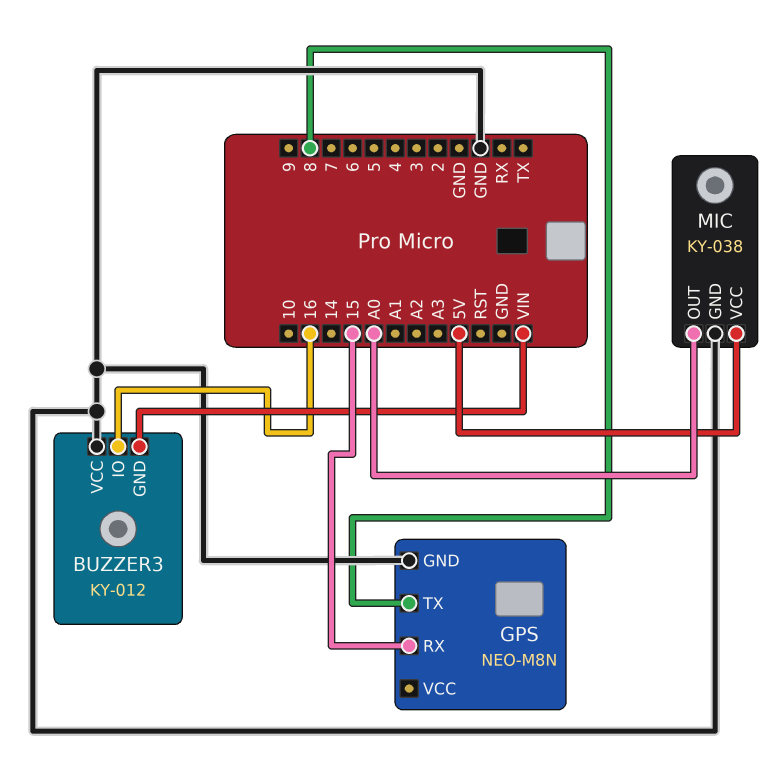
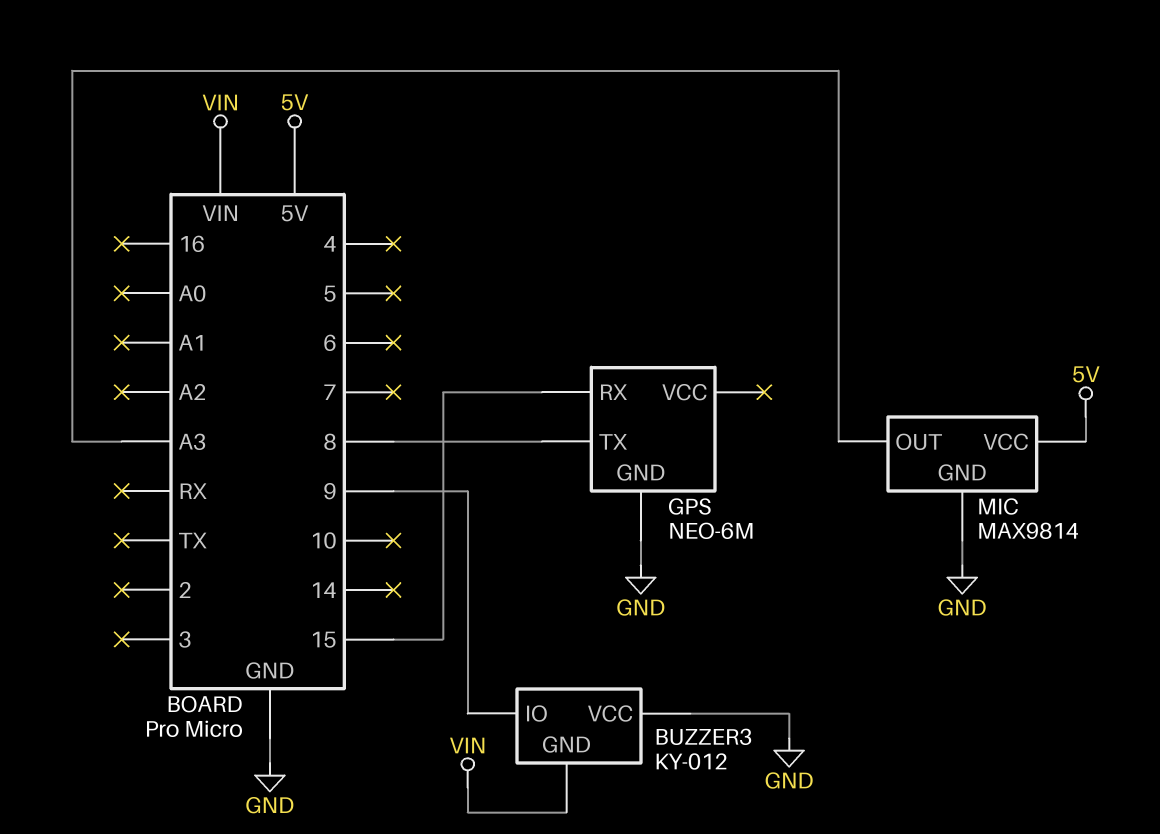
BUZZER3 pin IO: 16 -> 9
GPS: NEO-M8N -> NEO-6M
MIC: KY-038 -> MAX9814
MIC pin OUT: A0 -> A3

